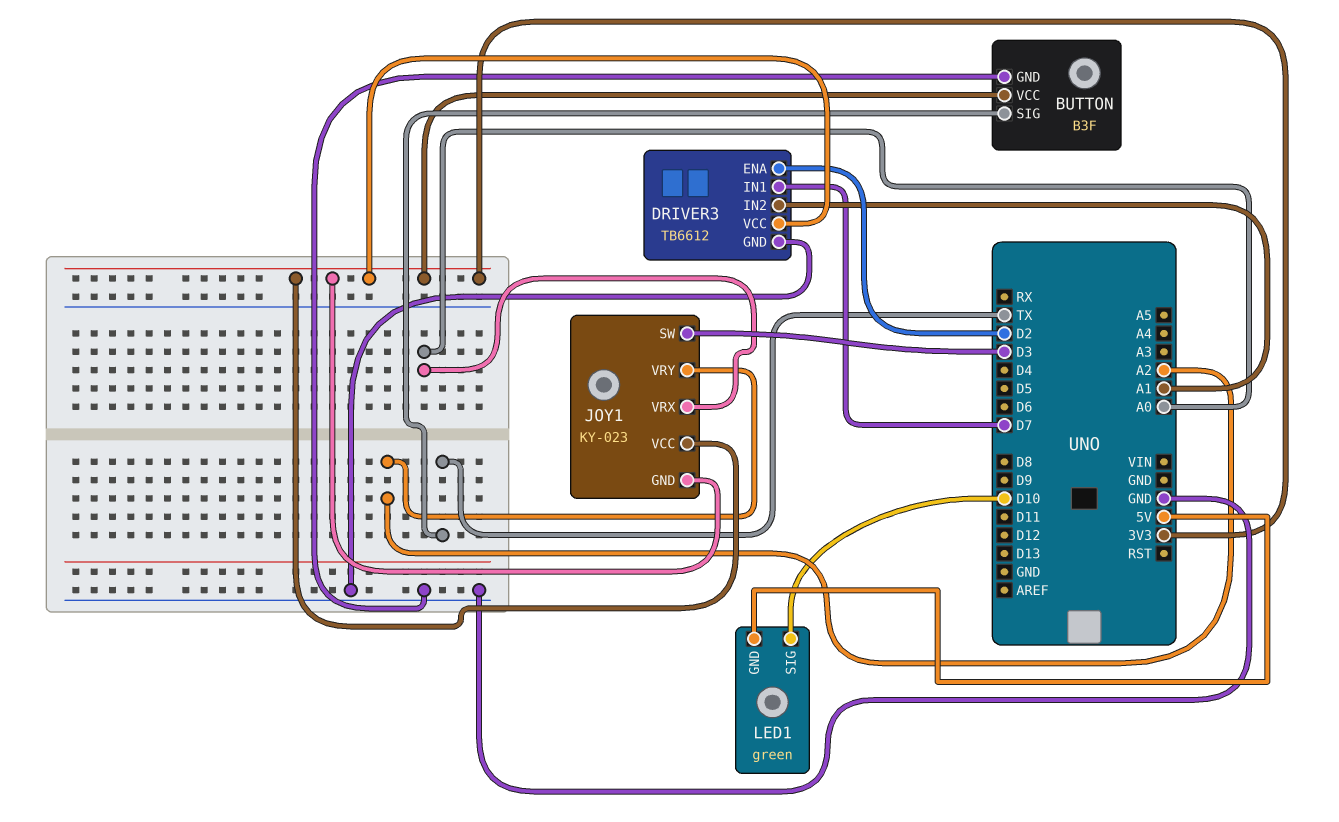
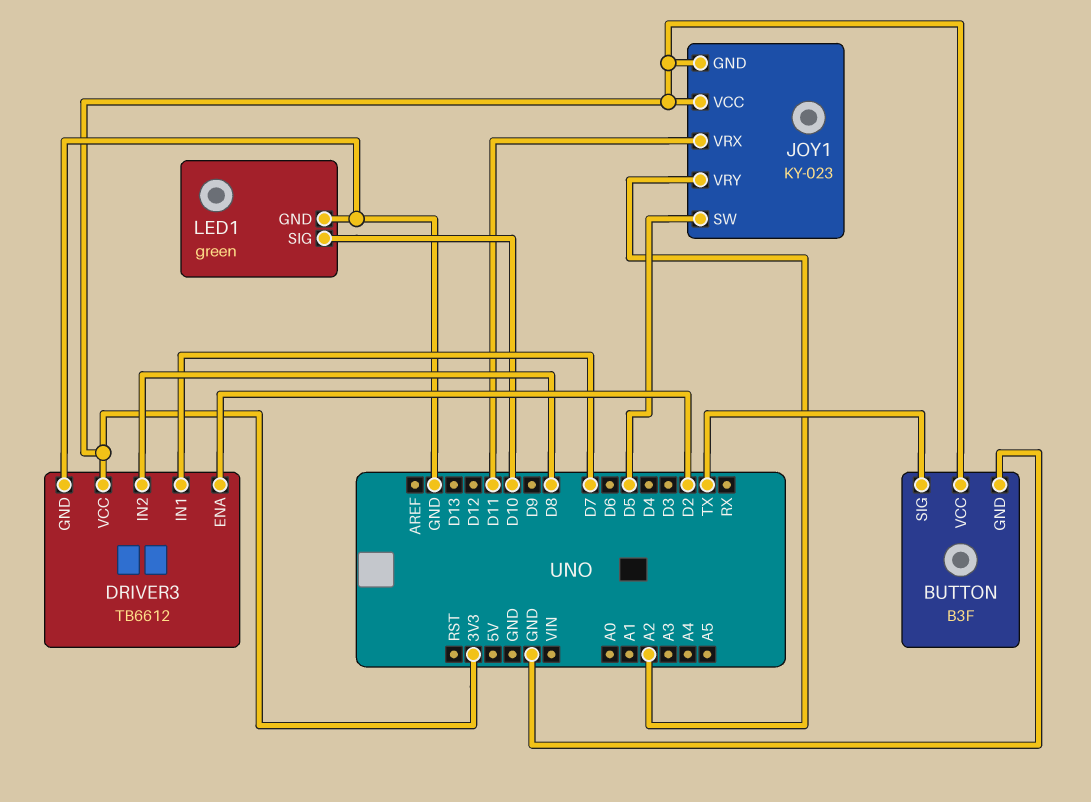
DRIVER3 pin IN2: A1 -> D8
JOY1 pin SW: D3 -> D5
JOY1 pin VRX: A0 -> D11
LED1 pin GND: 5V -> GND

